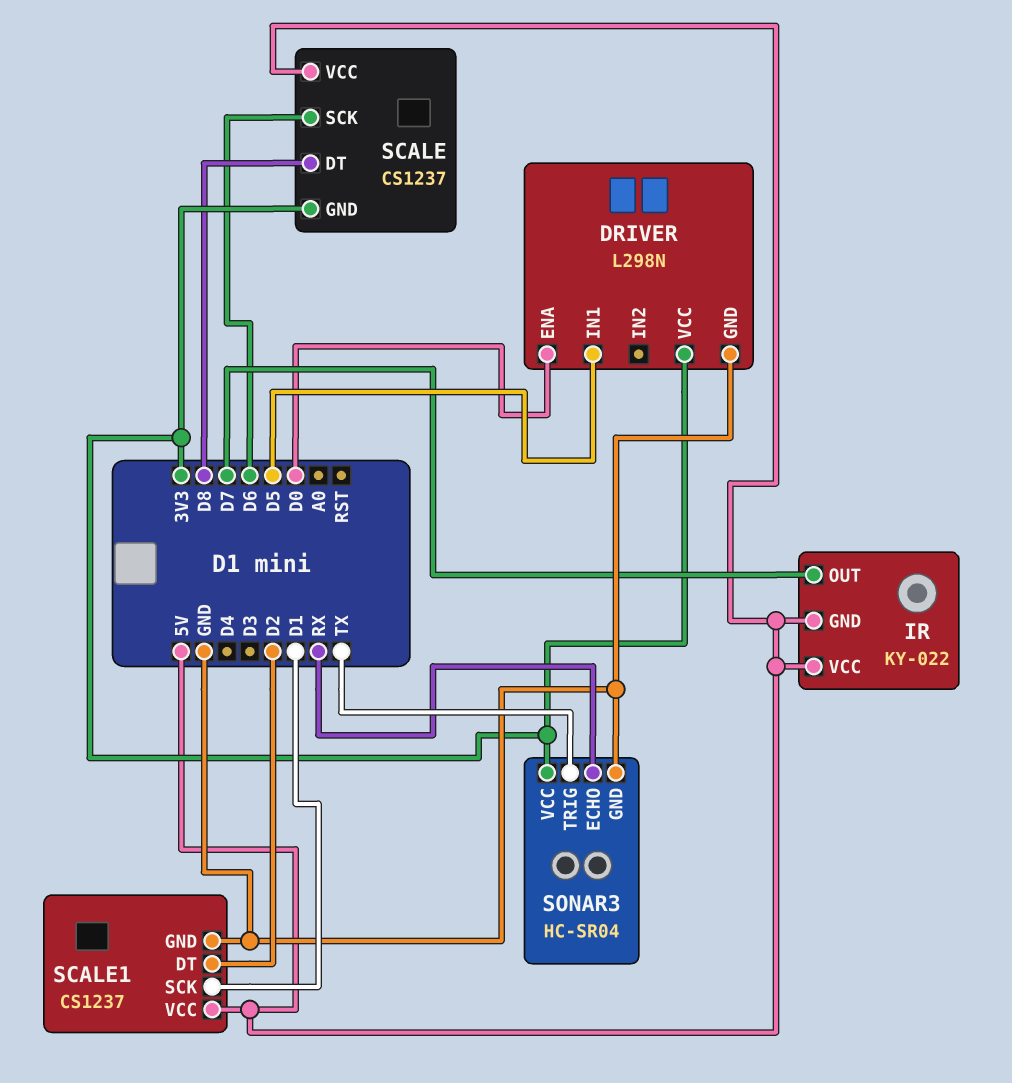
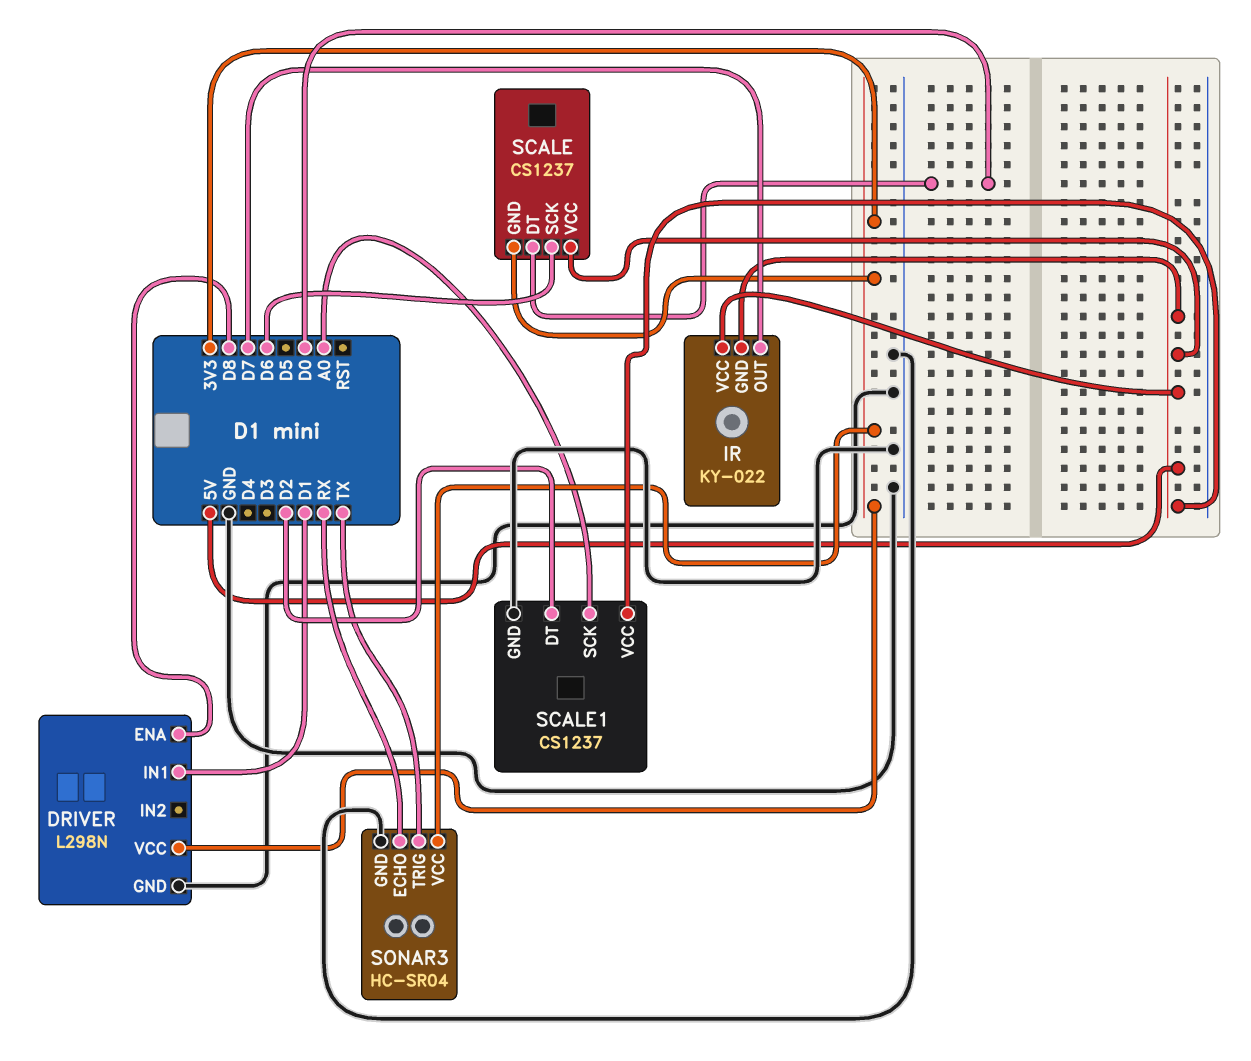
DRIVER pin ENA: D0 -> D8
DRIVER pin IN1: D5 -> D1
SCALE pin DT: D8 -> D0
SCALE1 pin SCK: D1 -> A0

